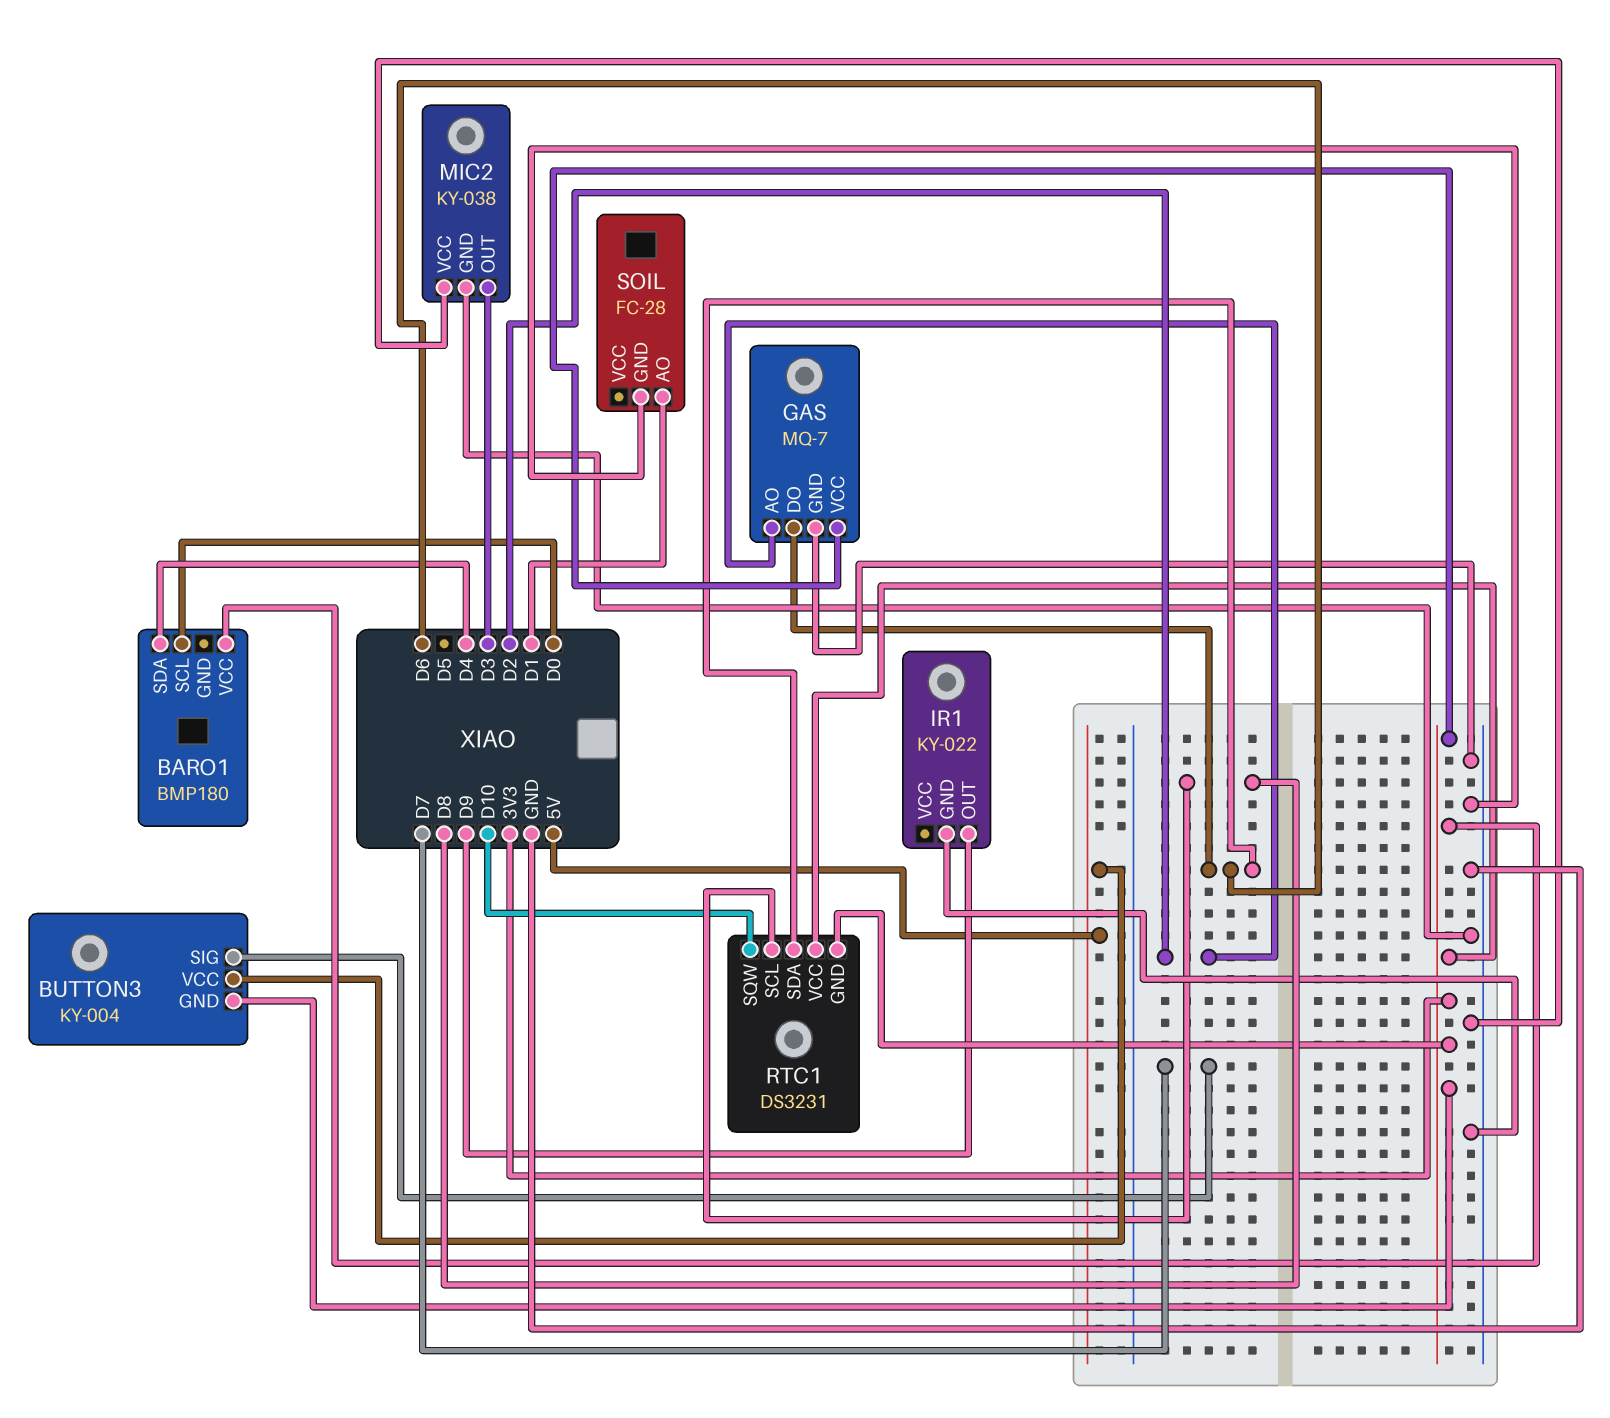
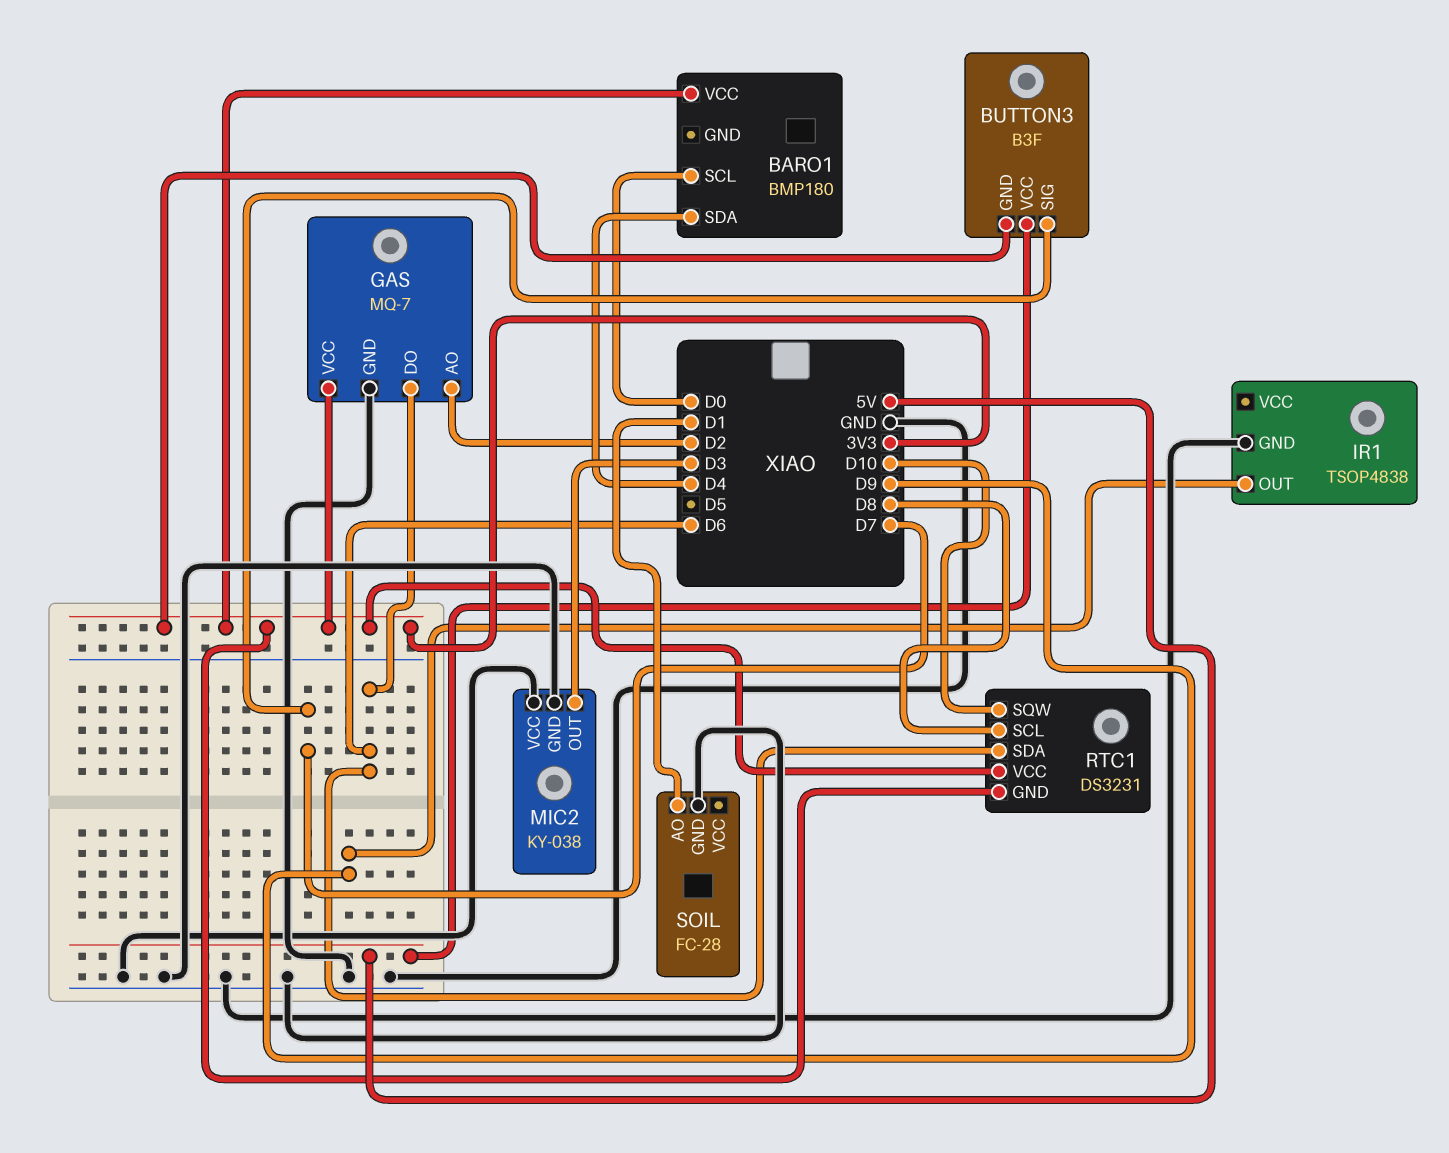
BUTTON3: KY-004 -> B3F
IR1: KY-022 -> TSOP4838

